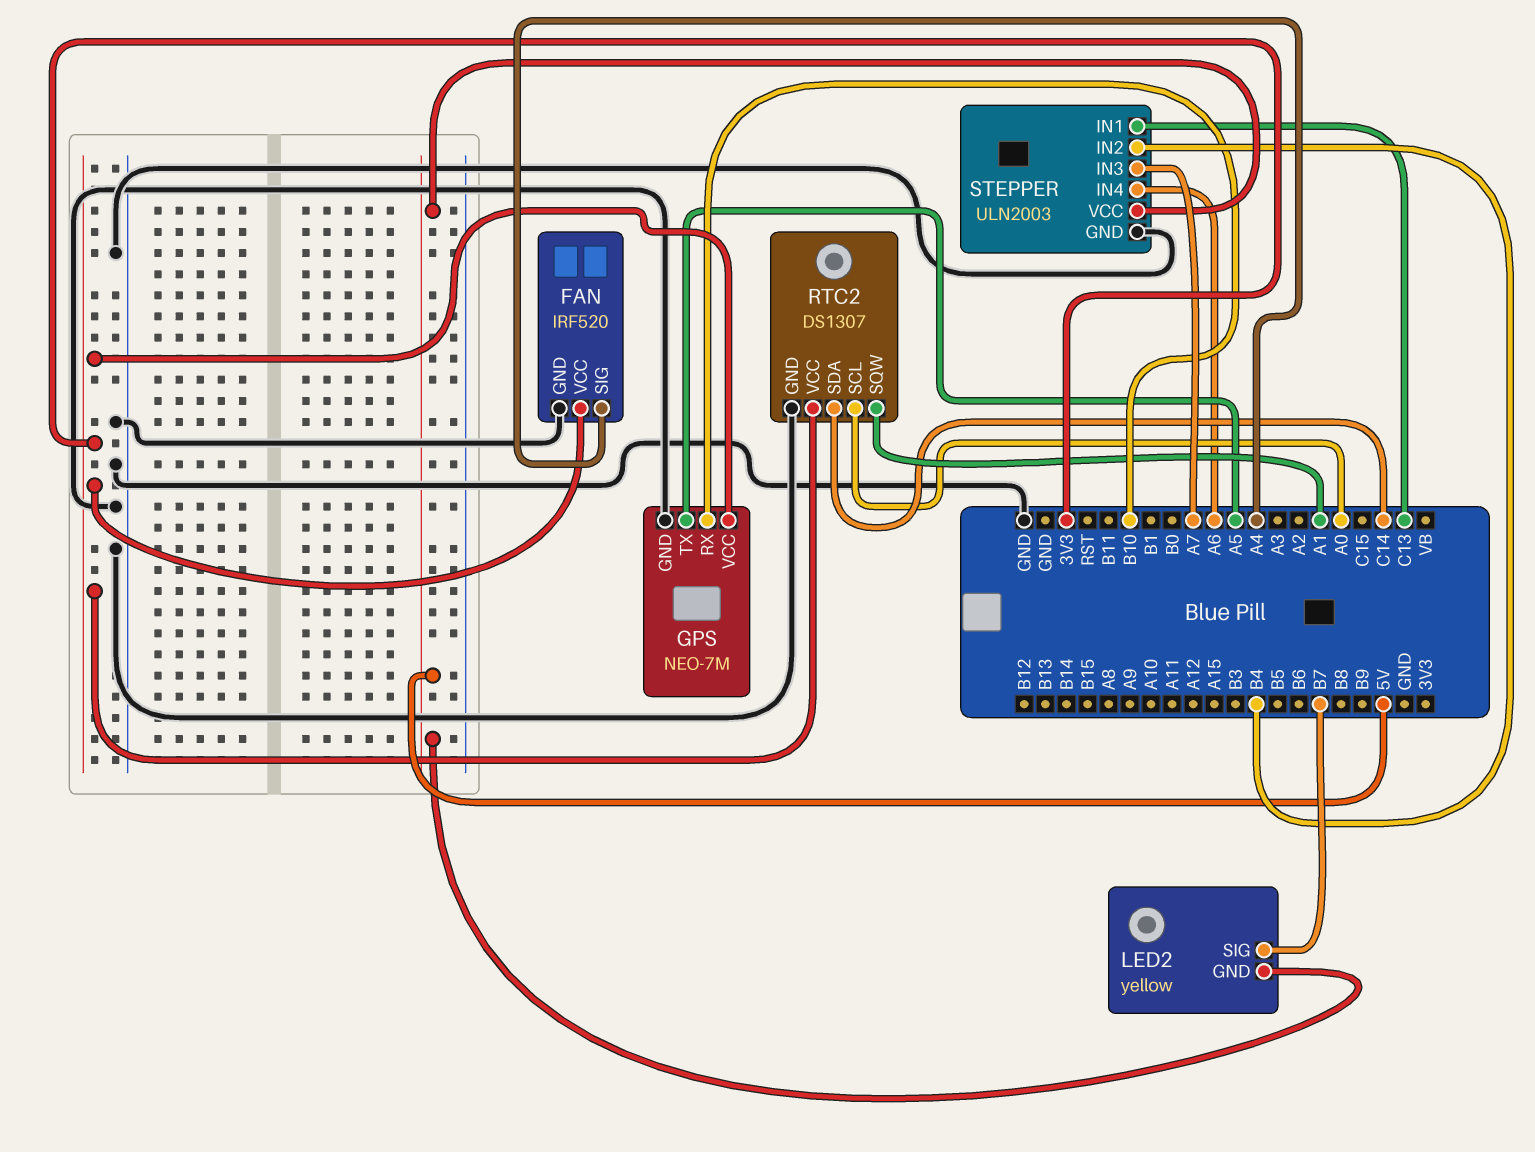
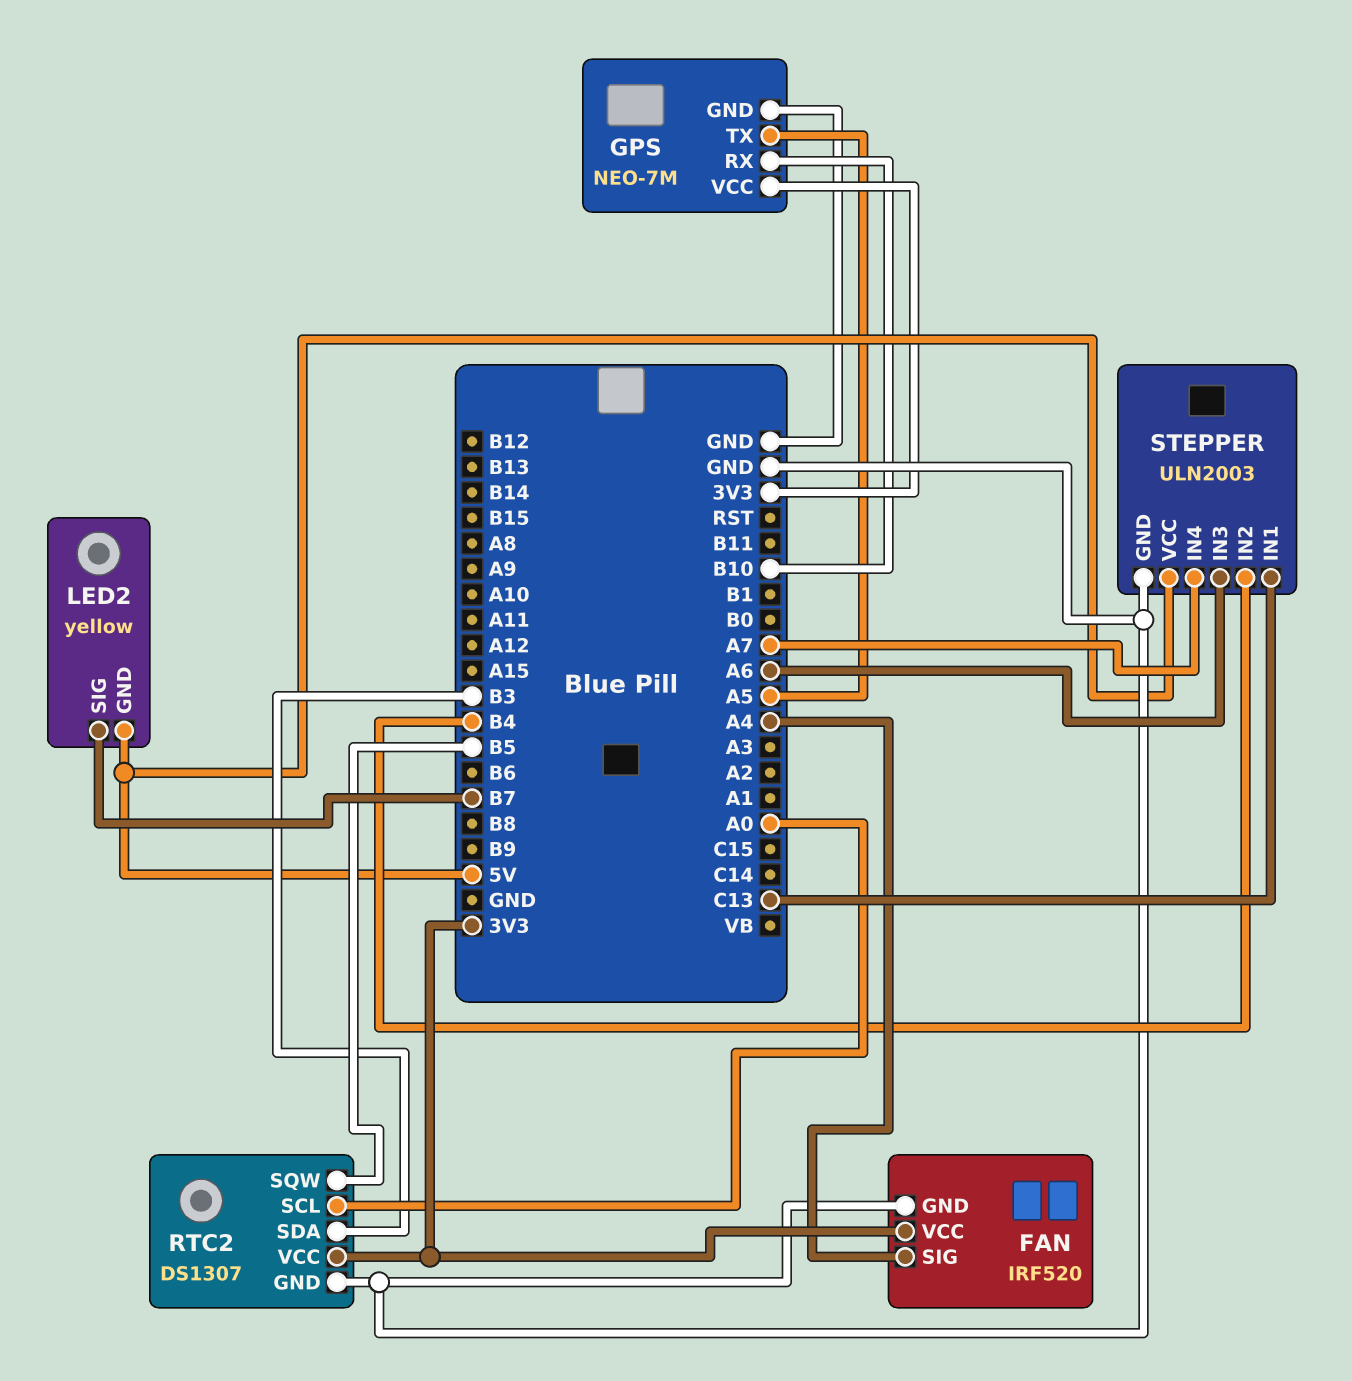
RTC2 pin SDA: C14 -> B3
RTC2 pin SQW: A1 -> B5
STEPPER pin IN3: A7 -> A6
STEPPER pin IN4: A6 -> A7

